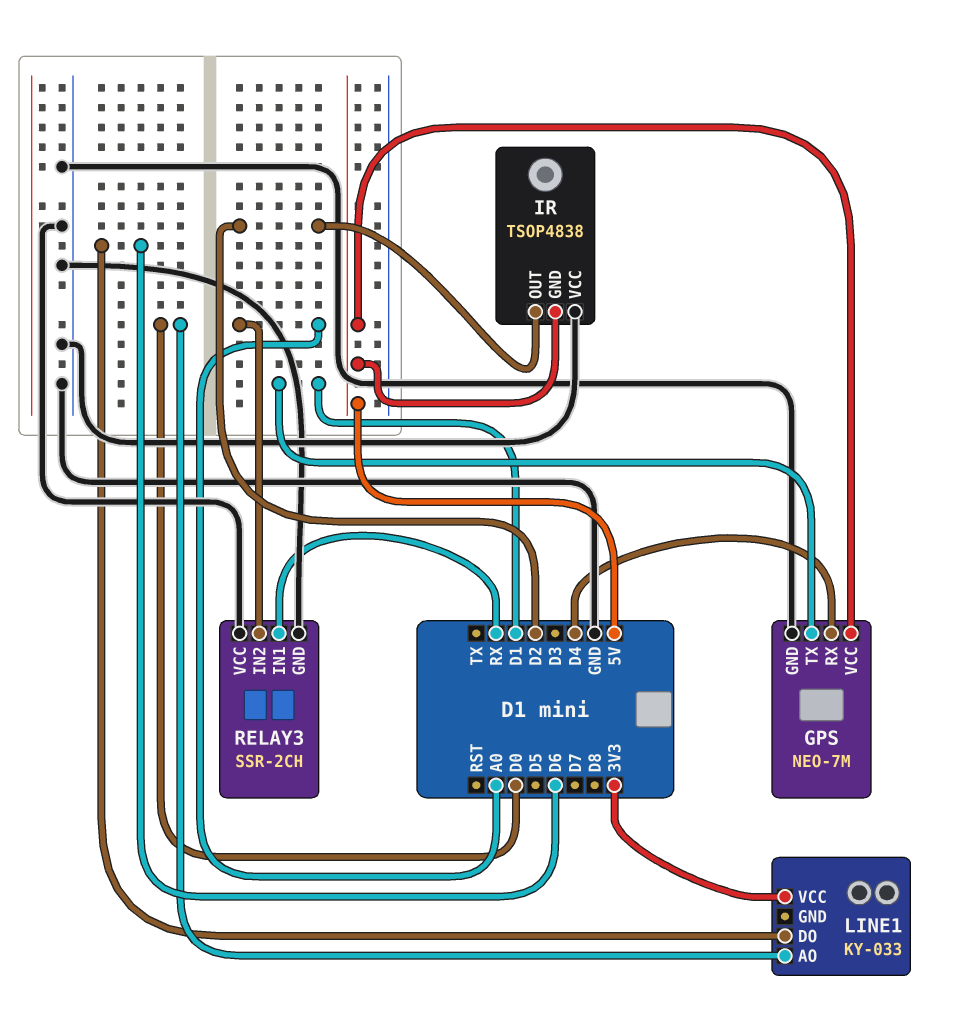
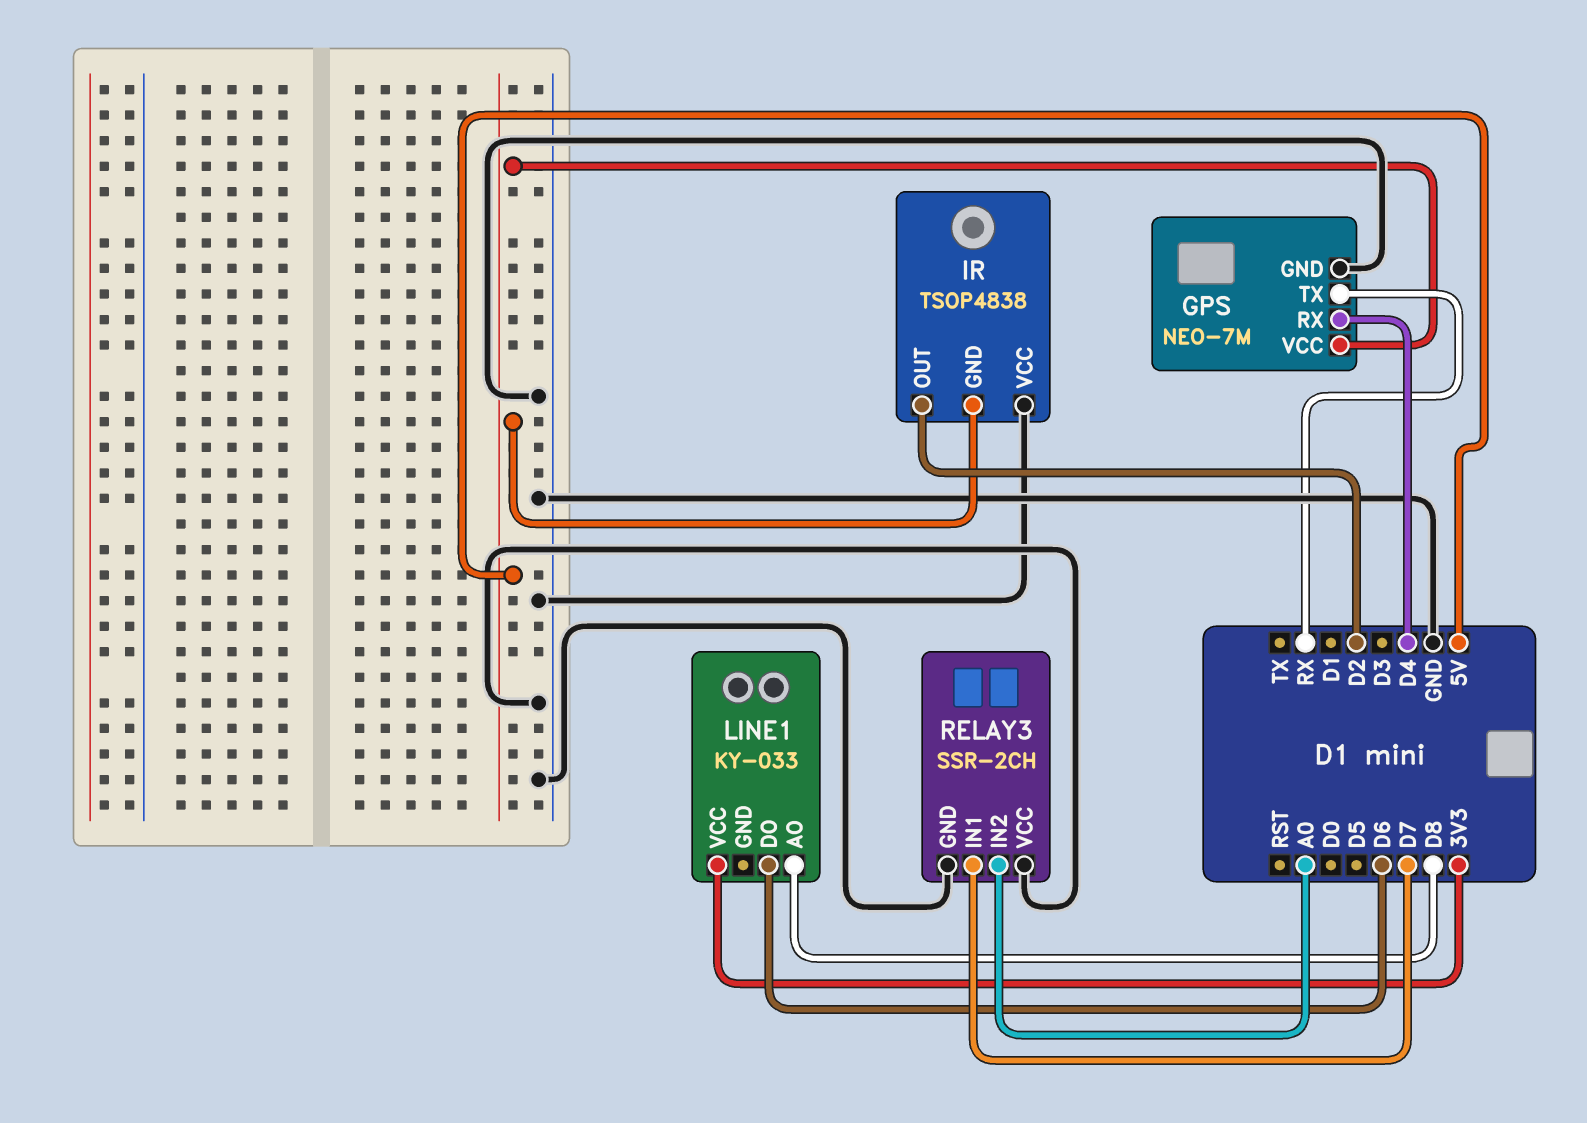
GPS pin TX: D1 -> RX
LINE1 pin AO: D0 -> D8
RELAY3 pin IN1: RX -> D7

